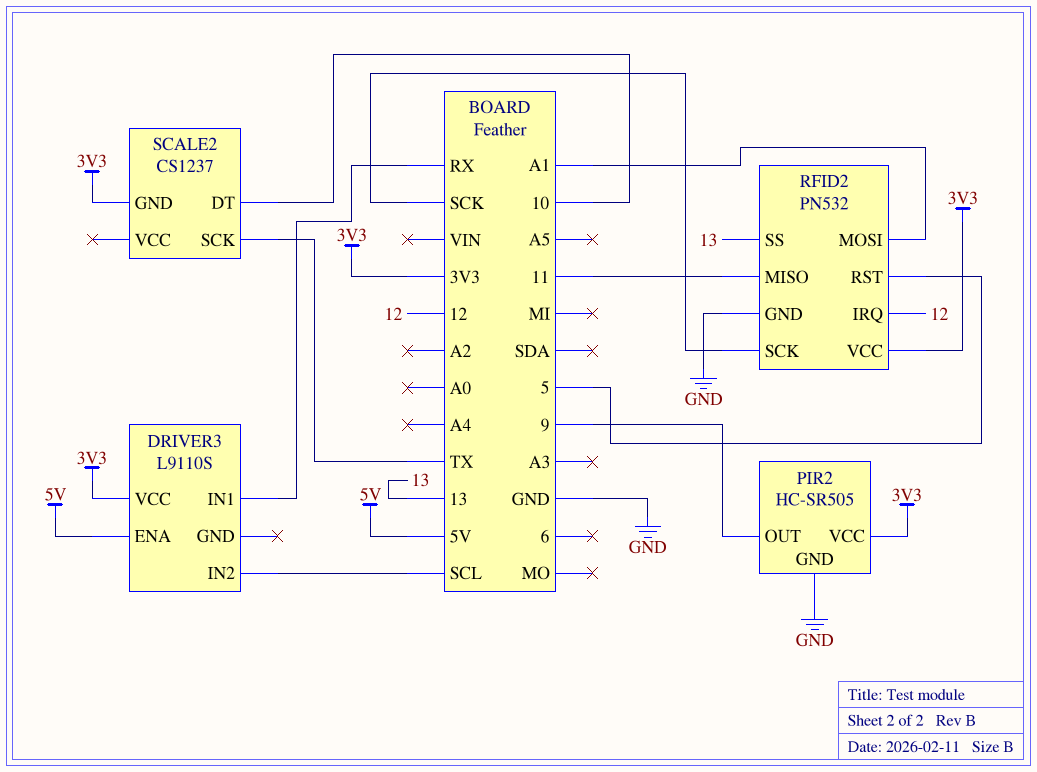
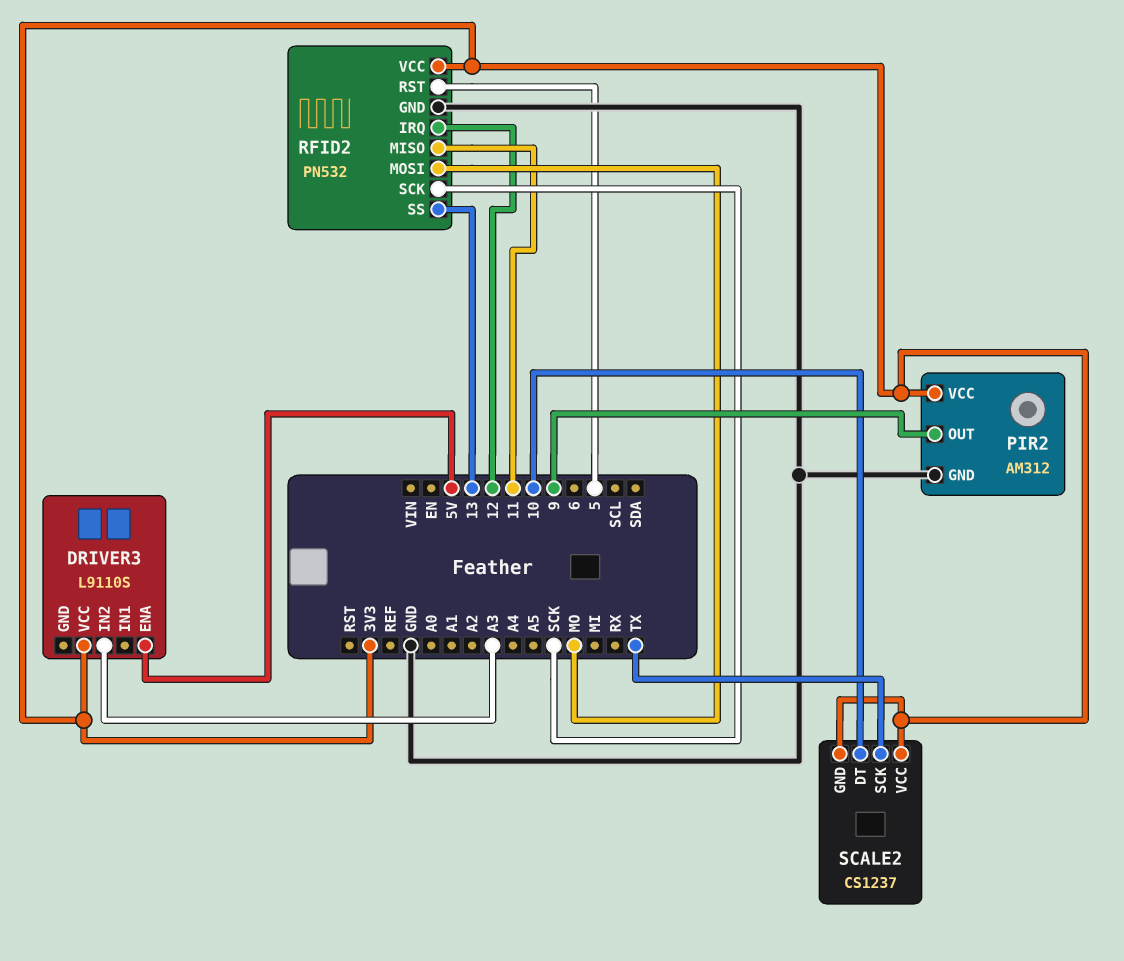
DRIVER3 pin IN1: RX -> none
DRIVER3 pin IN2: SCL -> A3
PIR2: HC-SR505 -> AM312
RFID2 pin MOSI: A1 -> MO
SCALE2 pin VCC: none -> 3V3

